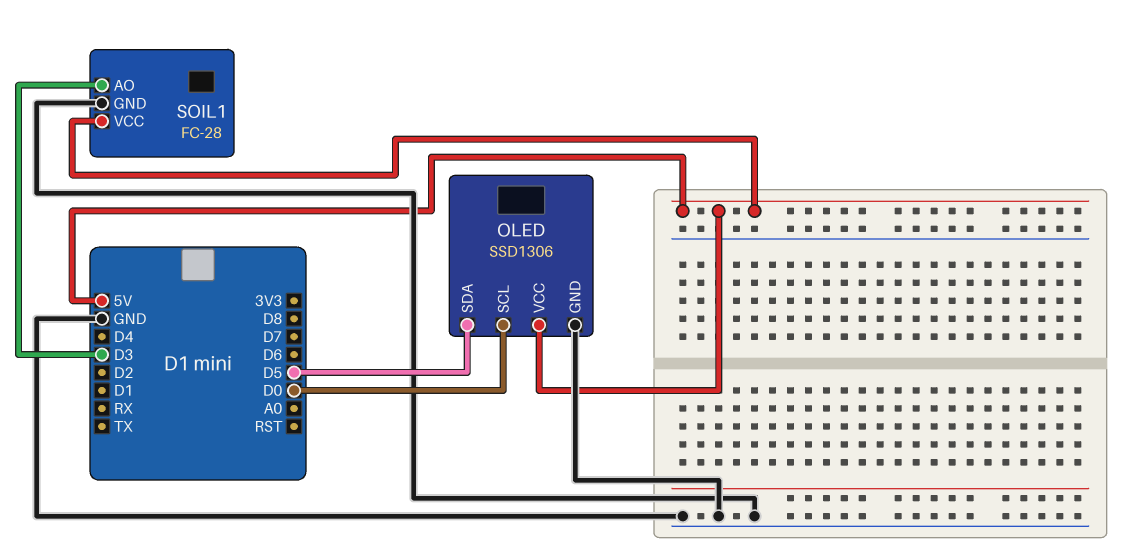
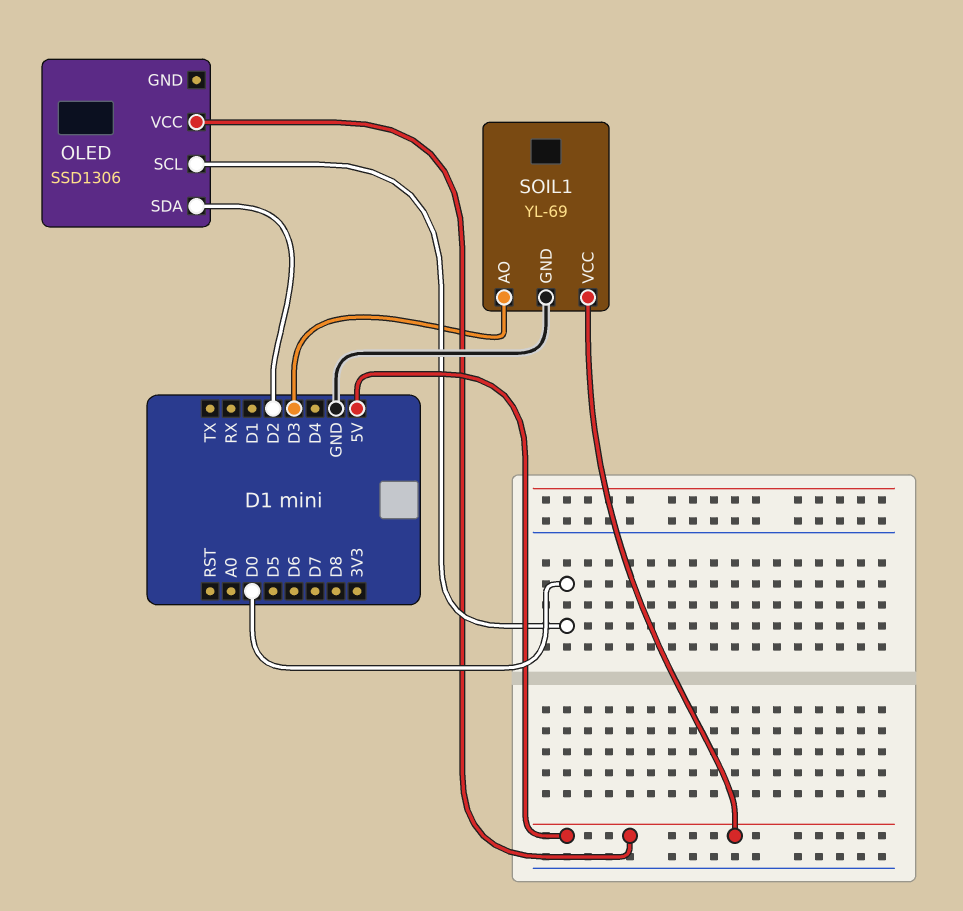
OLED pin GND: GND -> none
OLED pin SDA: D5 -> D2
SOIL1: FC-28 -> YL-69

